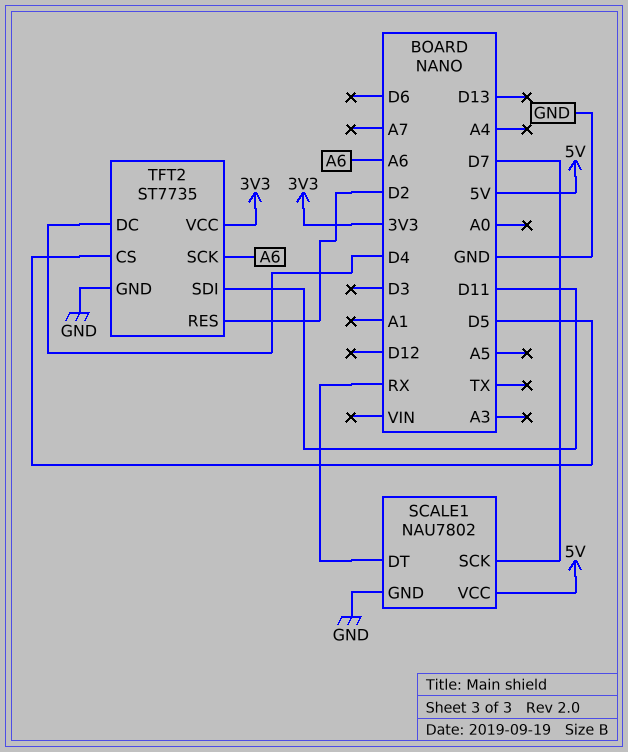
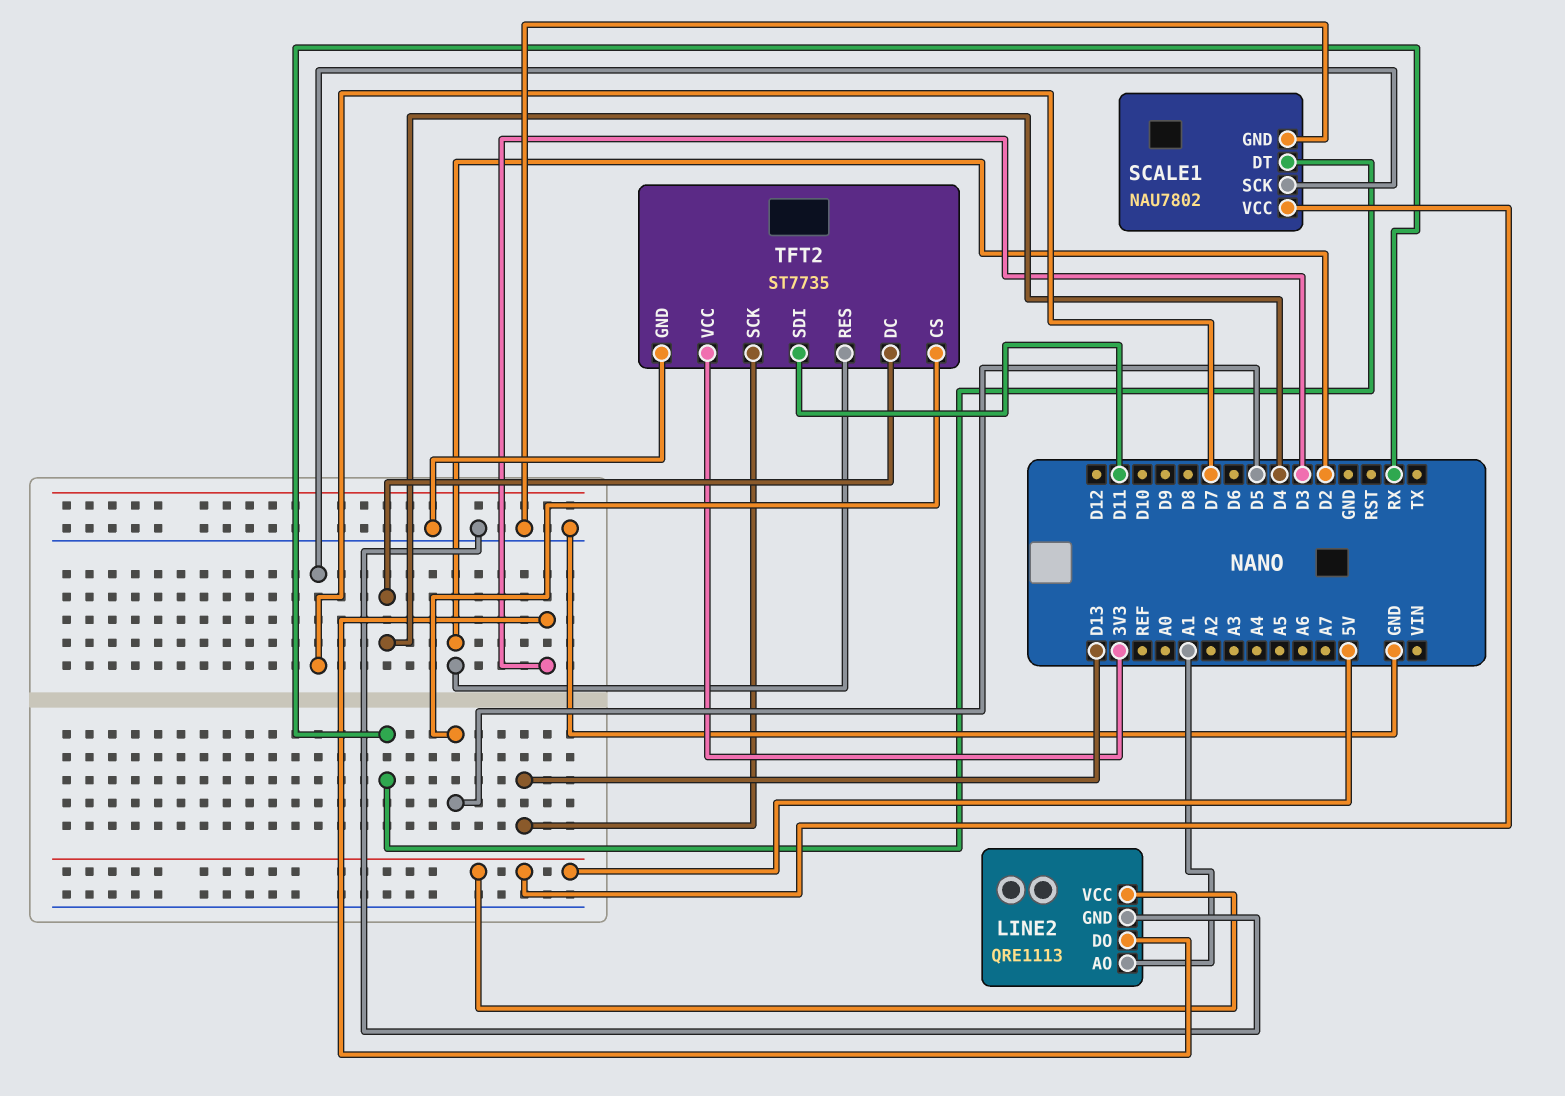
LINE2: none -> QRE1113
LINE2 pin AO: none -> A1
LINE2 pin DO: none -> D3
LINE2 pin GND: none -> GND
LINE2 pin VCC: none -> 5V
TFT2 pin SCK: A6 -> D13

